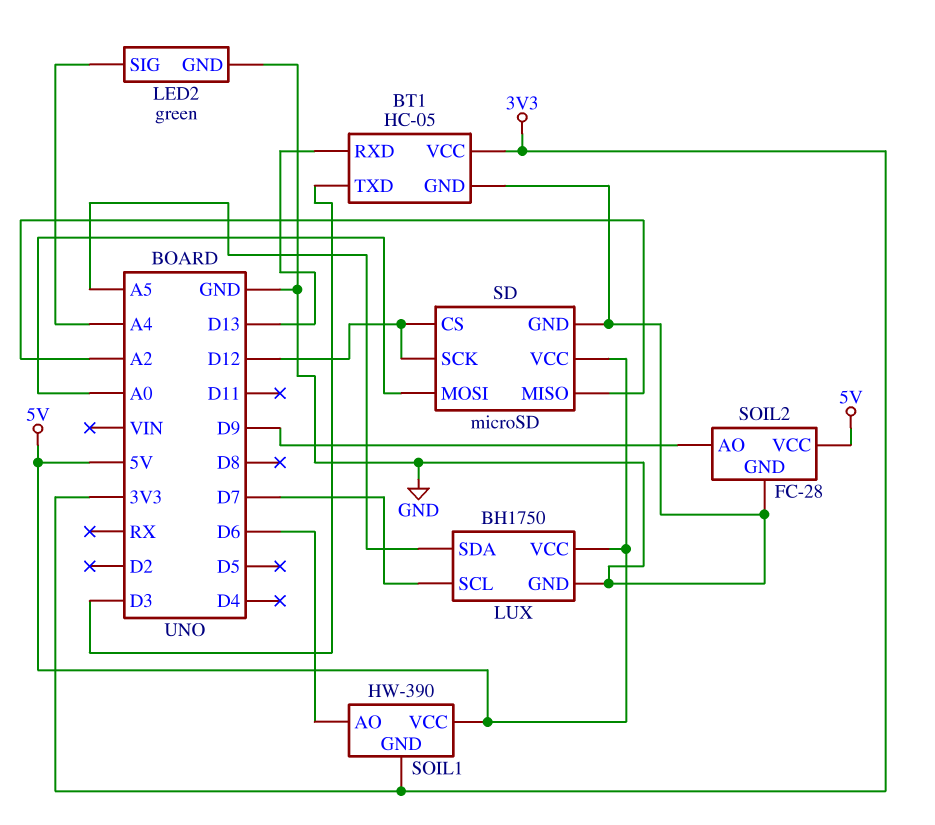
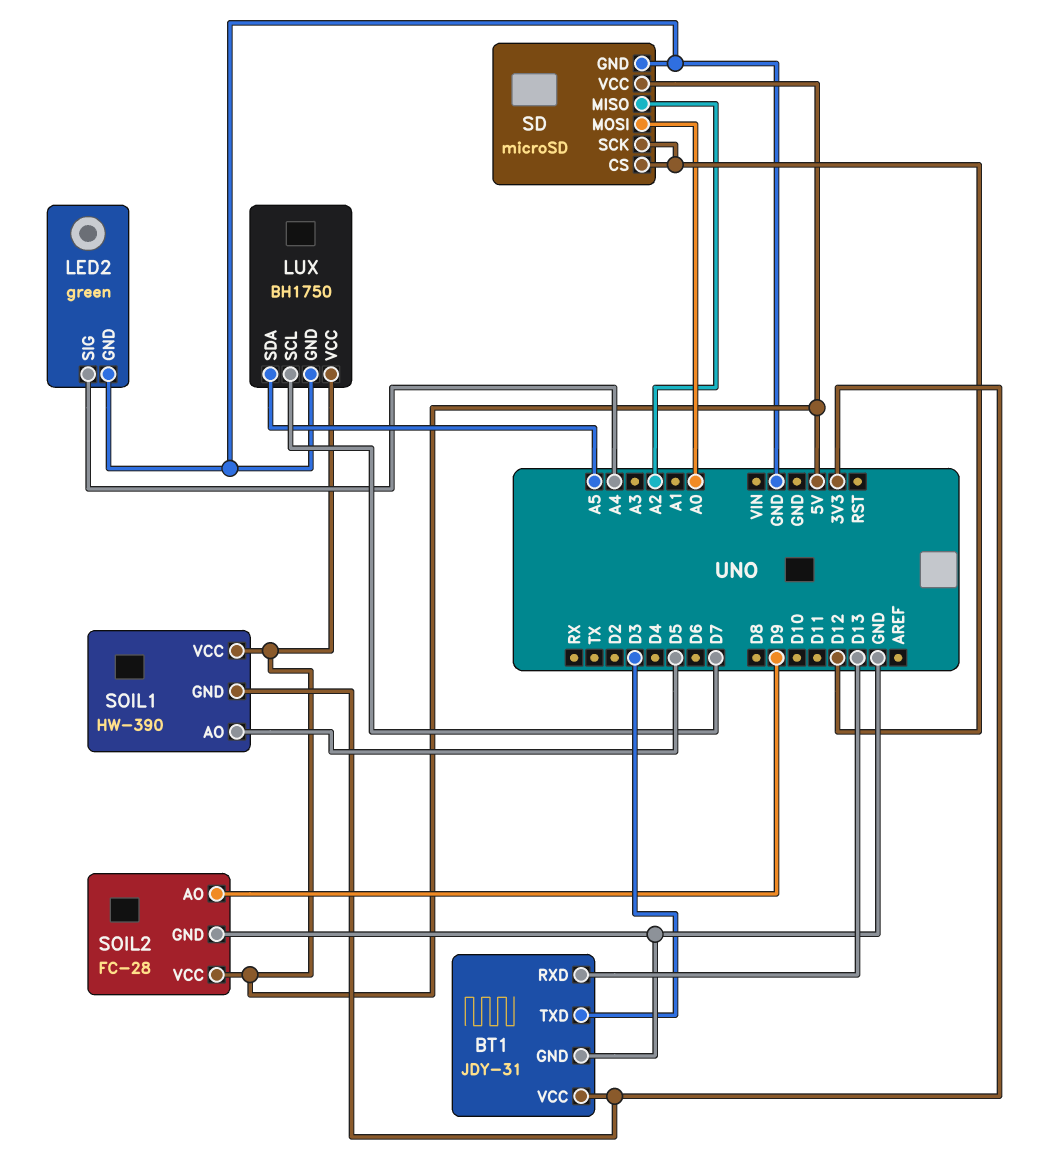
BT1: HC-05 -> JDY-31
SOIL1 pin AO: D6 -> D5

